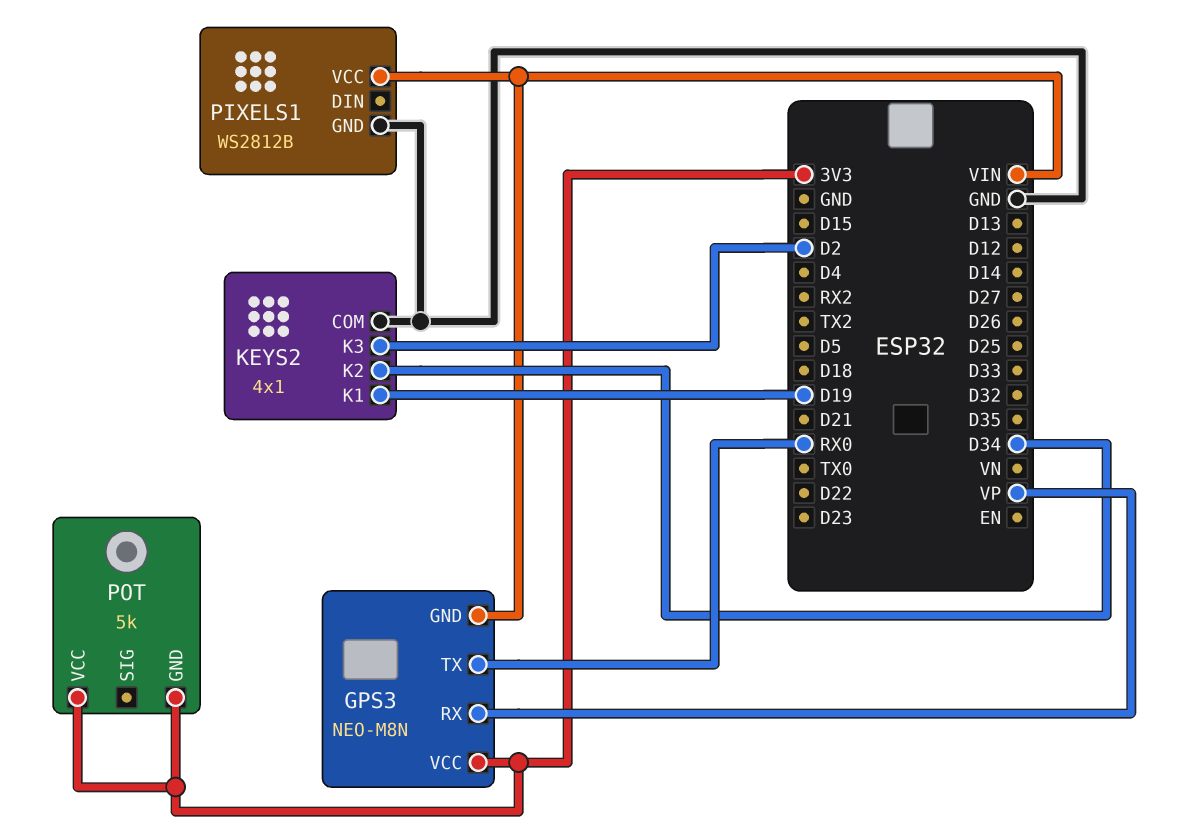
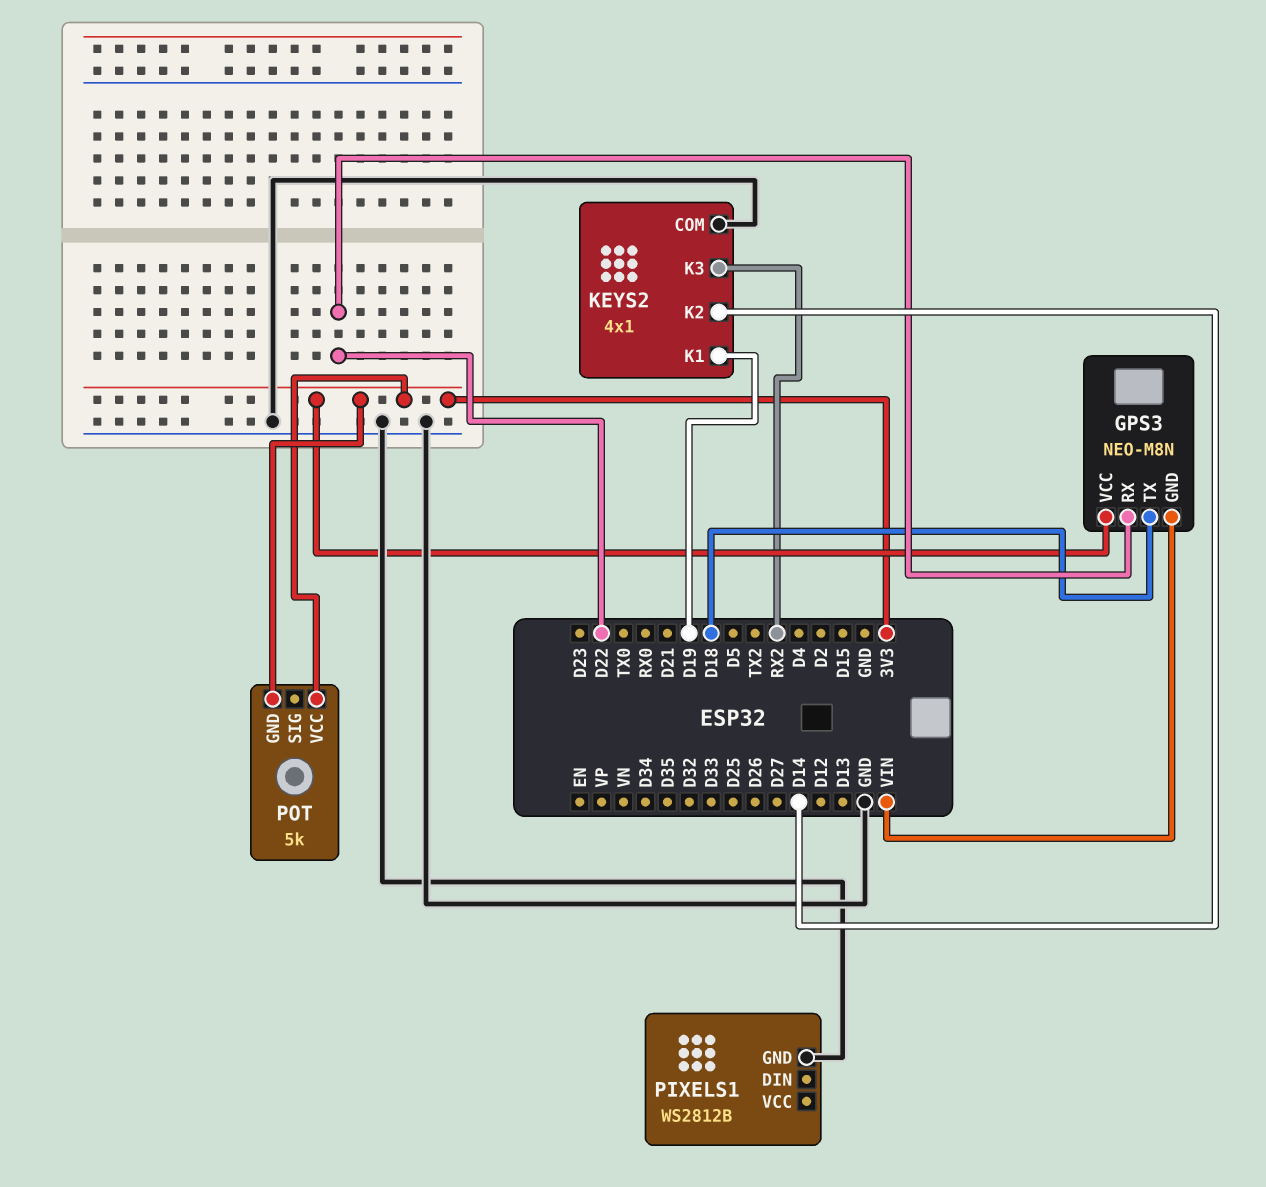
GPS3 pin RX: VP -> D22
GPS3 pin TX: RX0 -> D18
KEYS2 pin K2: D34 -> D14
KEYS2 pin K3: D2 -> RX2
PIXELS1 pin VCC: VIN -> none

